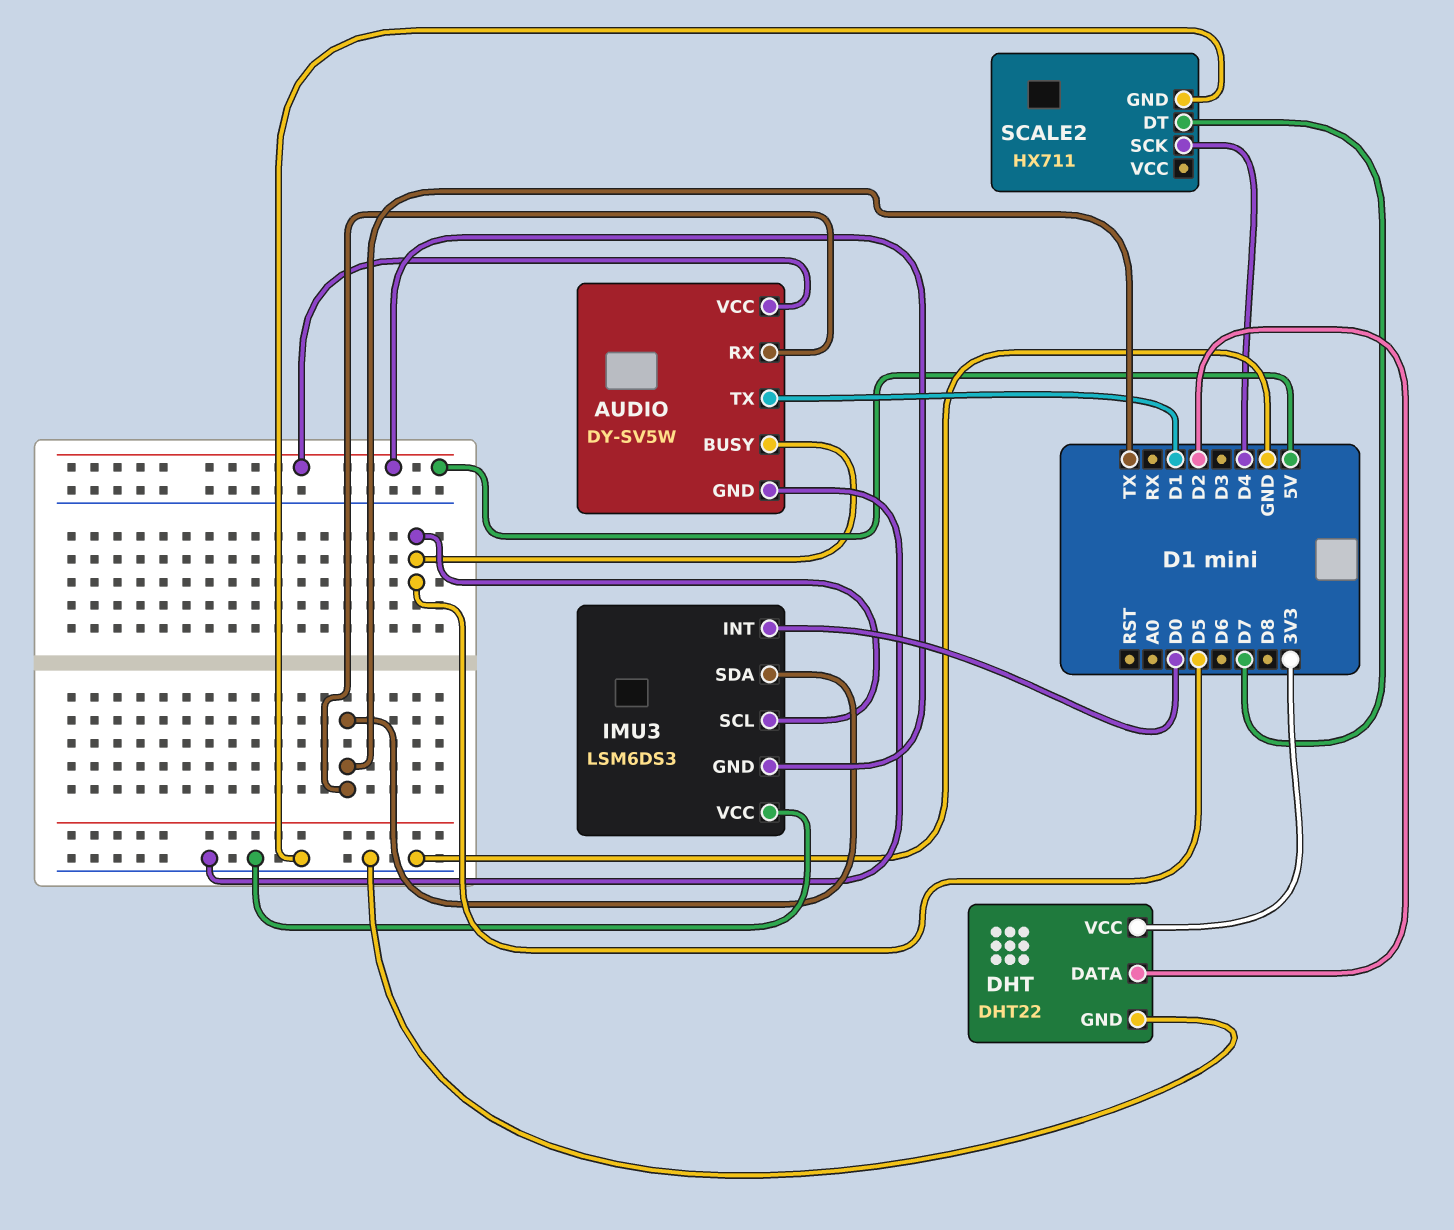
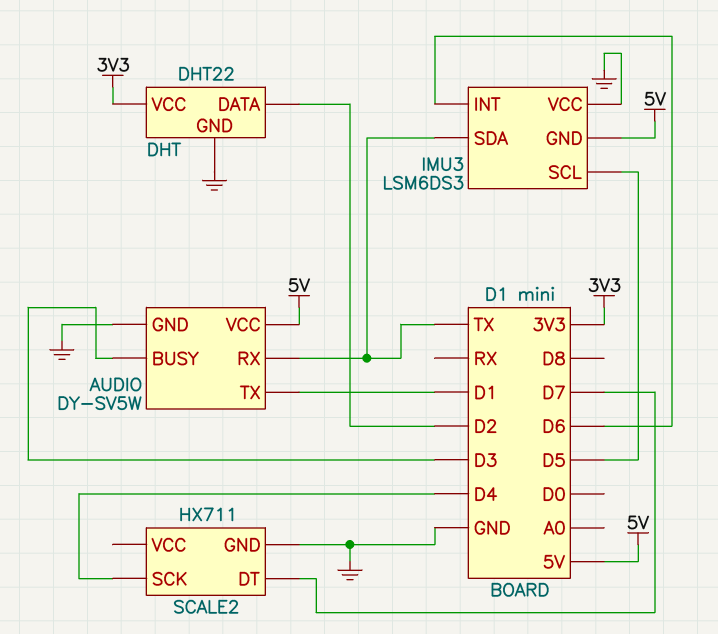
AUDIO pin BUSY: D5 -> D3
IMU3 pin INT: D0 -> D6

